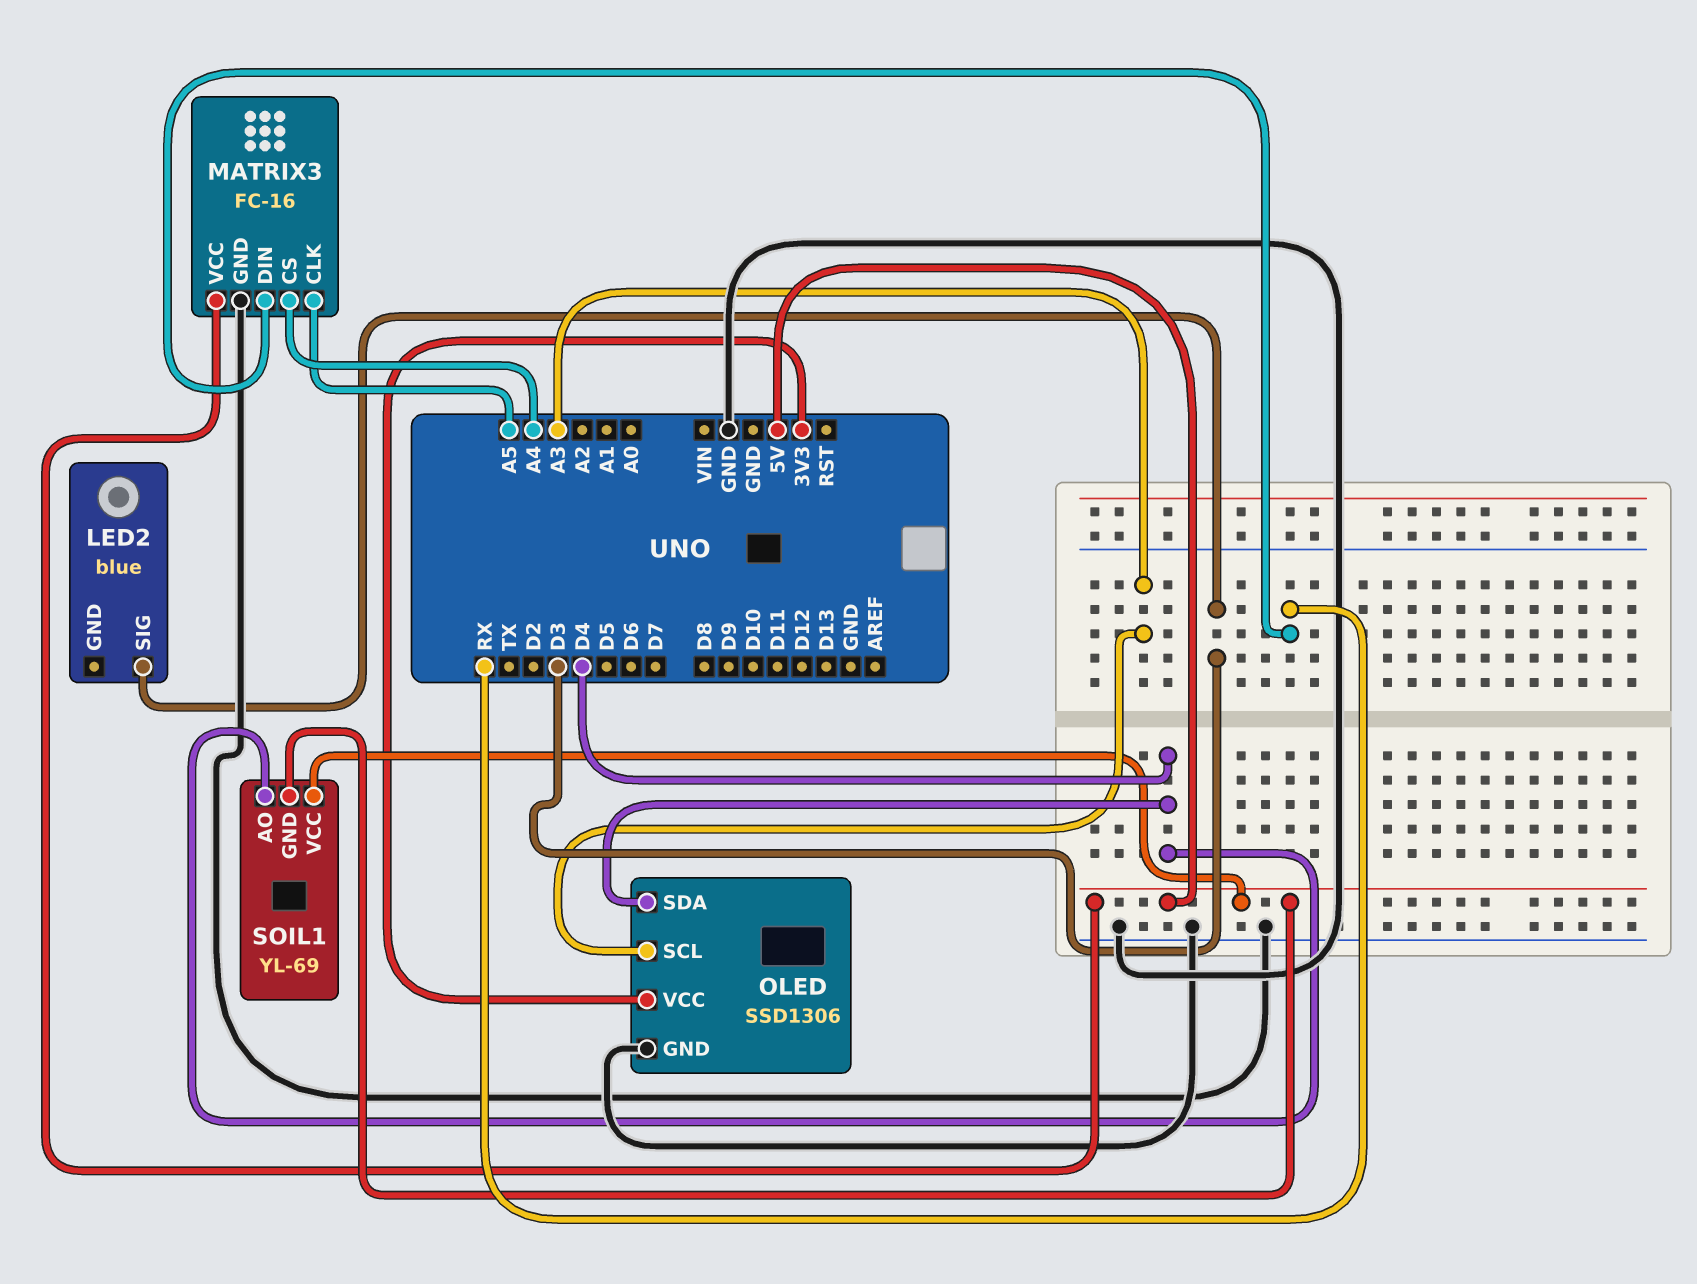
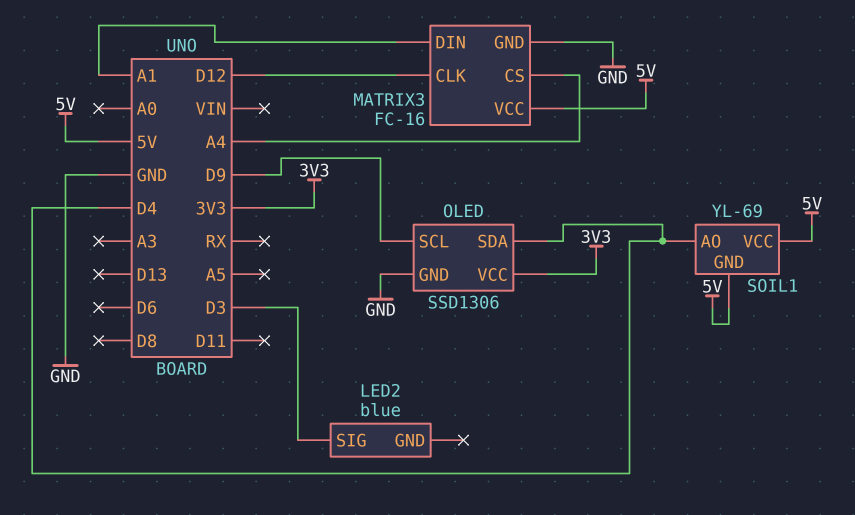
MATRIX3 pin CLK: A5 -> D12
MATRIX3 pin DIN: RX -> A1
OLED pin SCL: A3 -> D9

